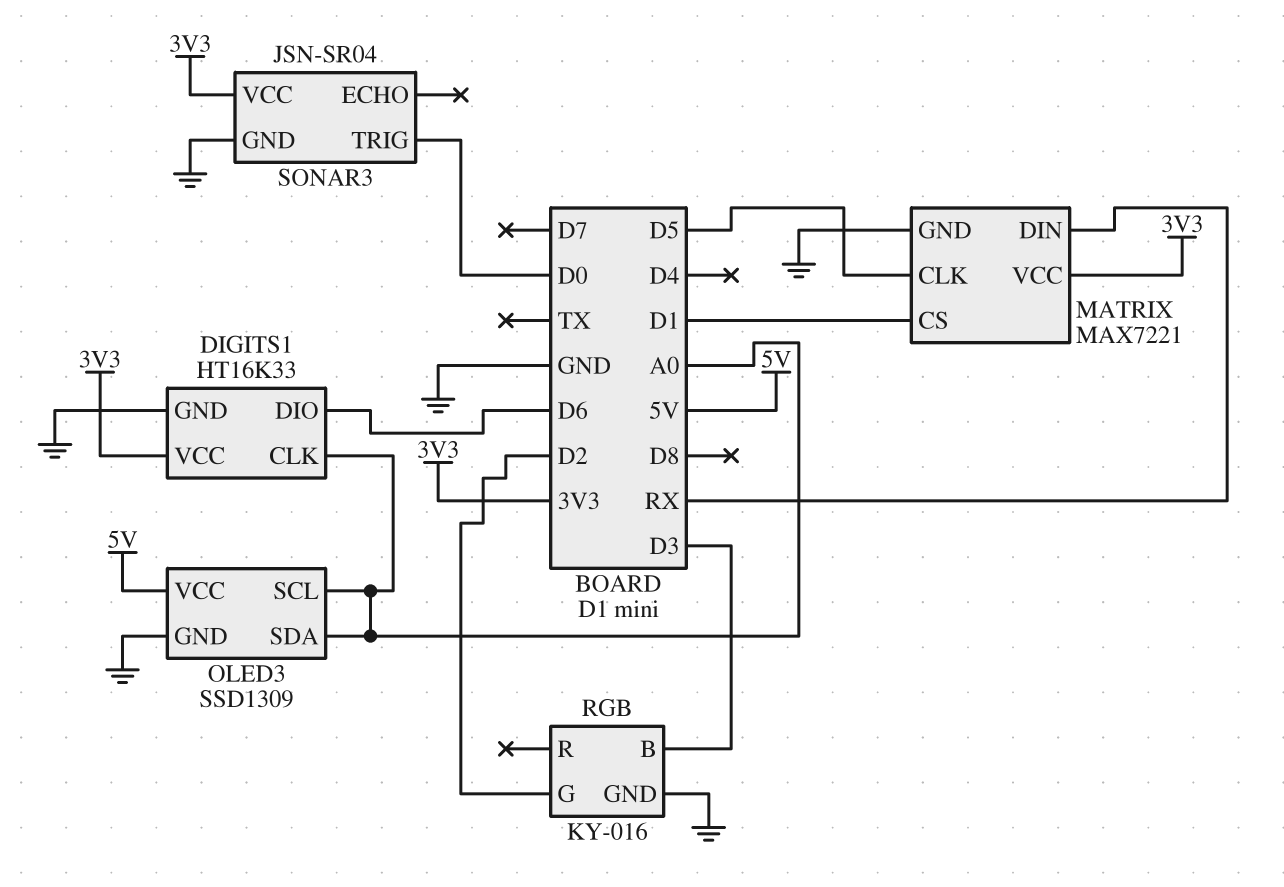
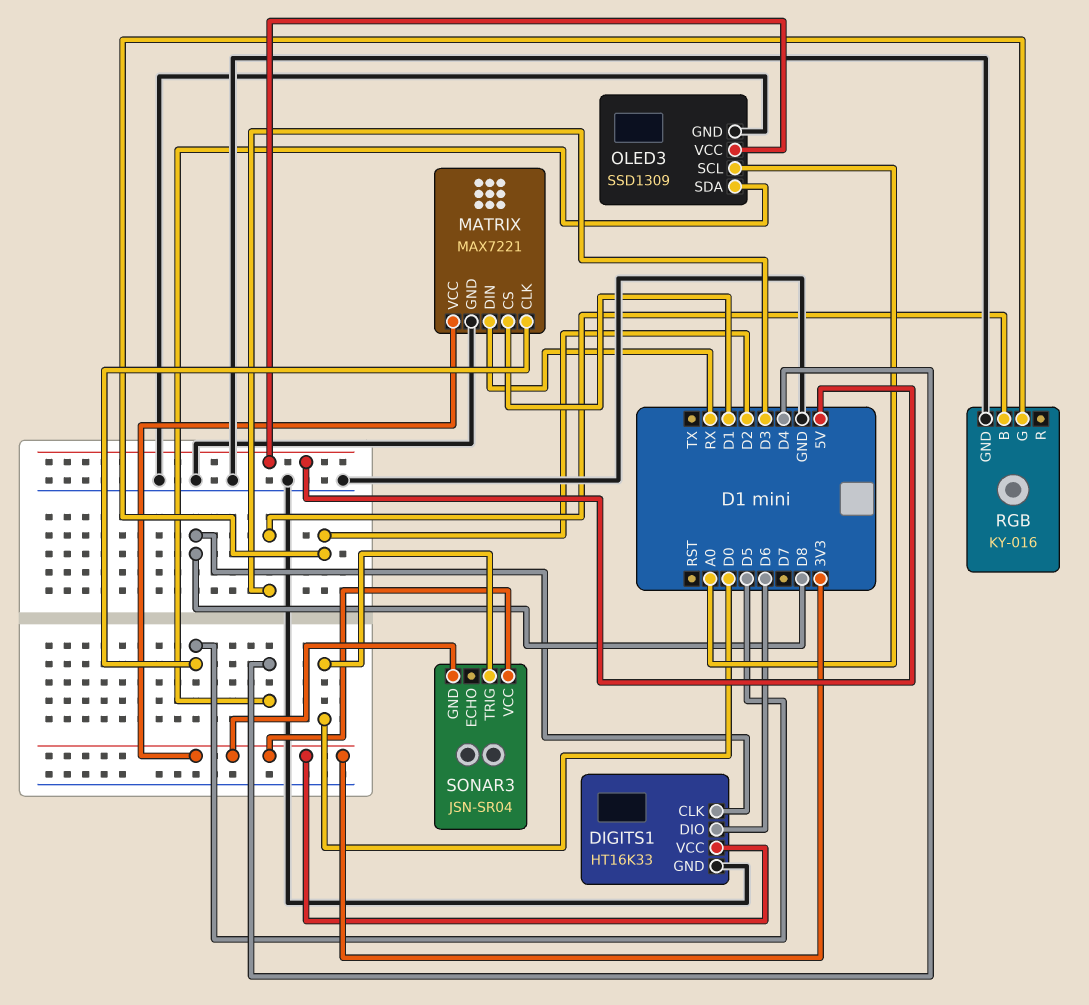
DIGITS1 pin CLK: A0 -> D8
OLED3 pin SDA: A0 -> D4
SONAR3 pin GND: GND -> 3V3

